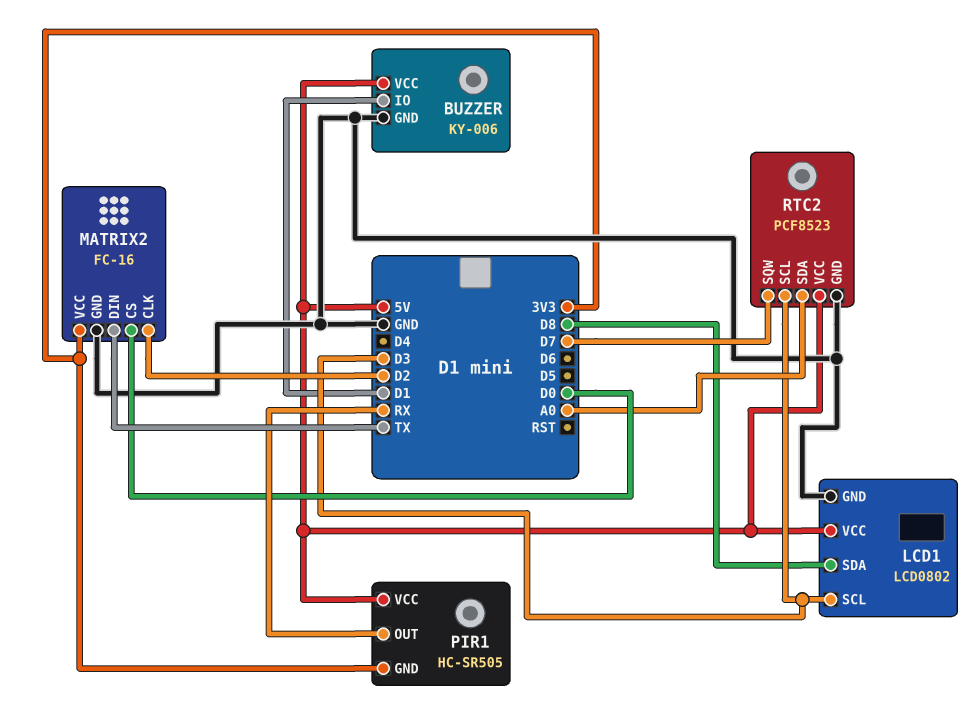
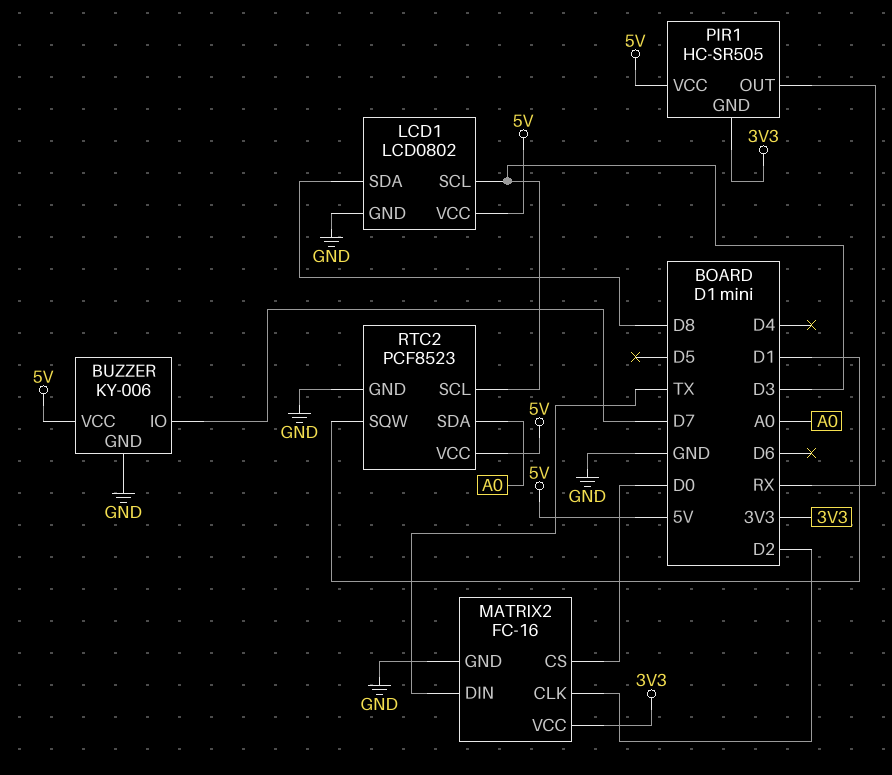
BUZZER pin IO: D1 -> D7
RTC2 pin SQW: D7 -> D1

